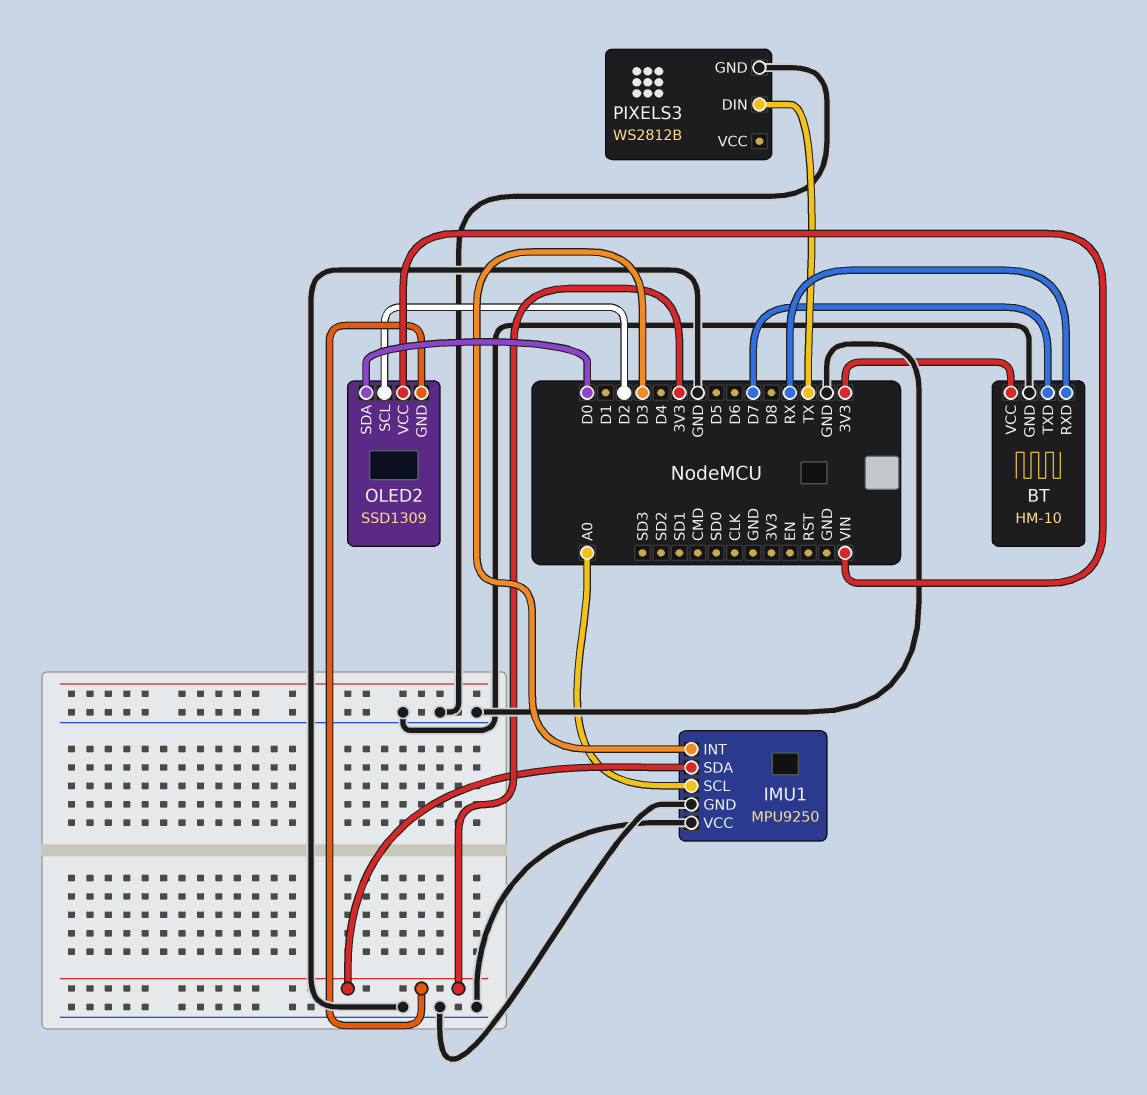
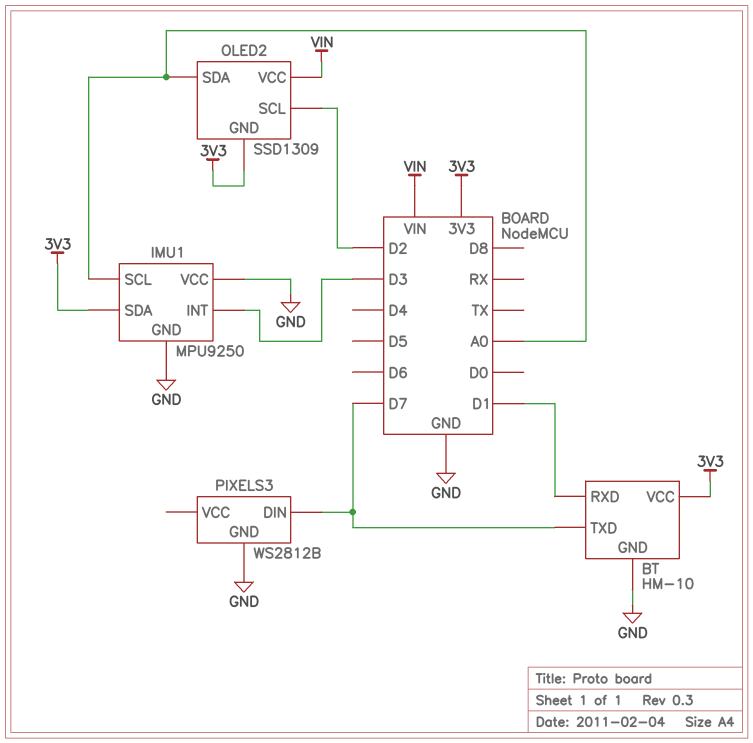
BT pin RXD: RX -> D1
OLED2 pin SDA: D0 -> A0
PIXELS3 pin DIN: TX -> D7

